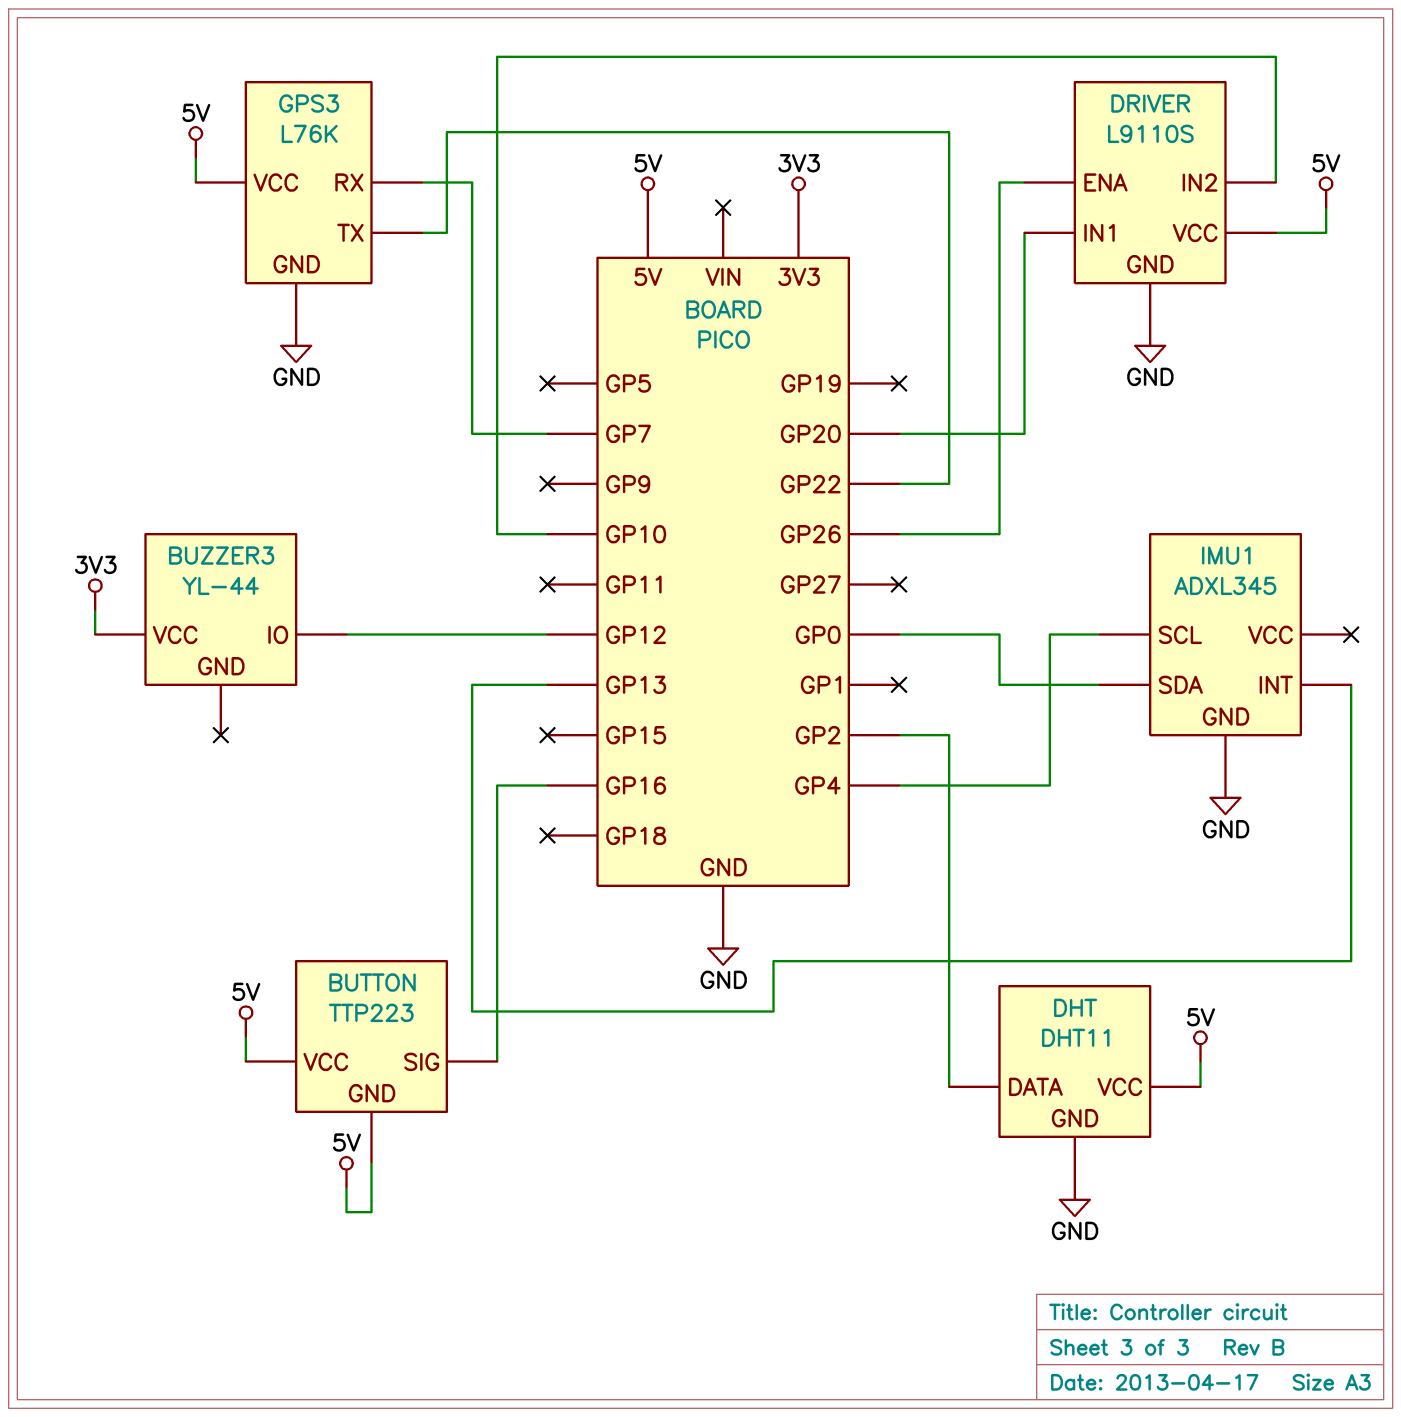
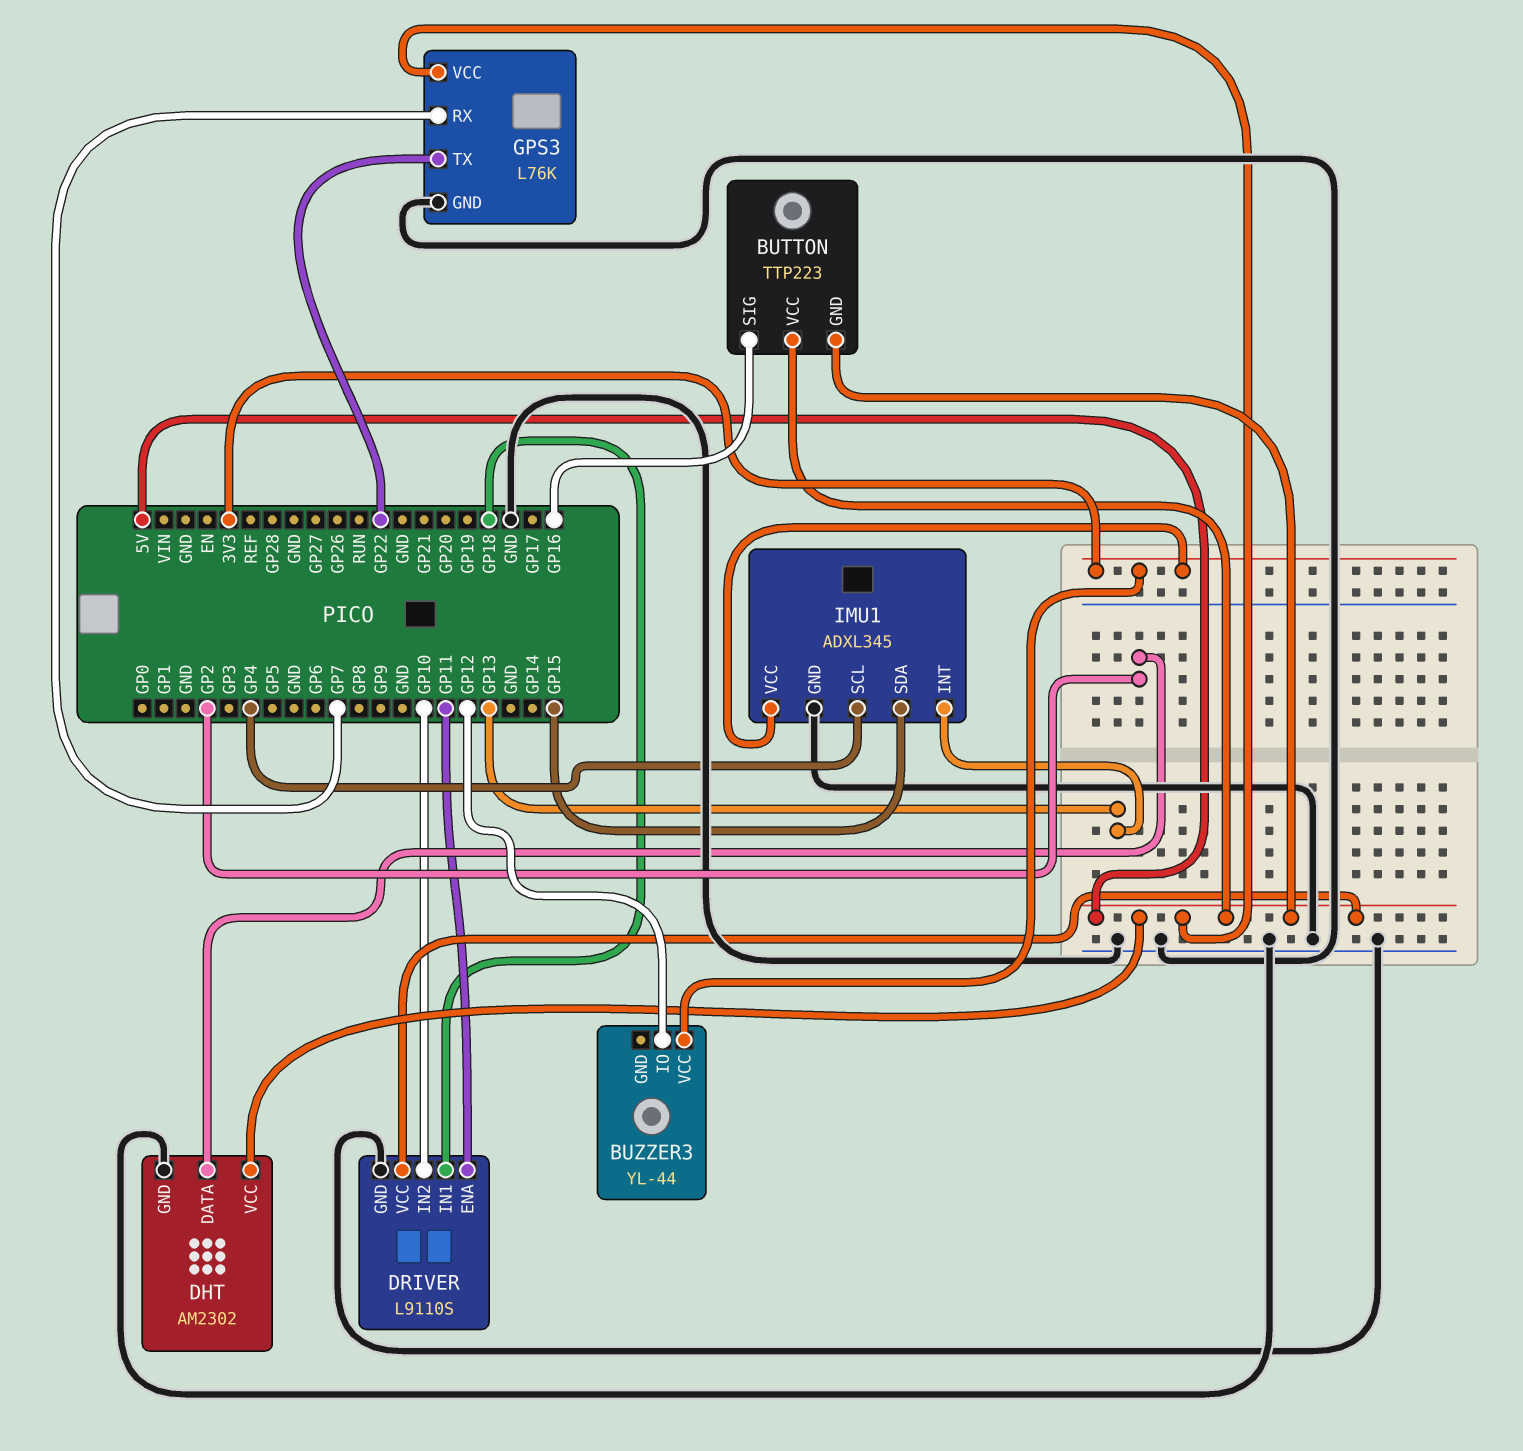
DHT: DHT11 -> AM2302
DRIVER pin ENA: GP26 -> GP11
DRIVER pin IN1: GP20 -> GP18
IMU1 pin SDA: GP0 -> GP15
IMU1 pin VCC: none -> 3V3

